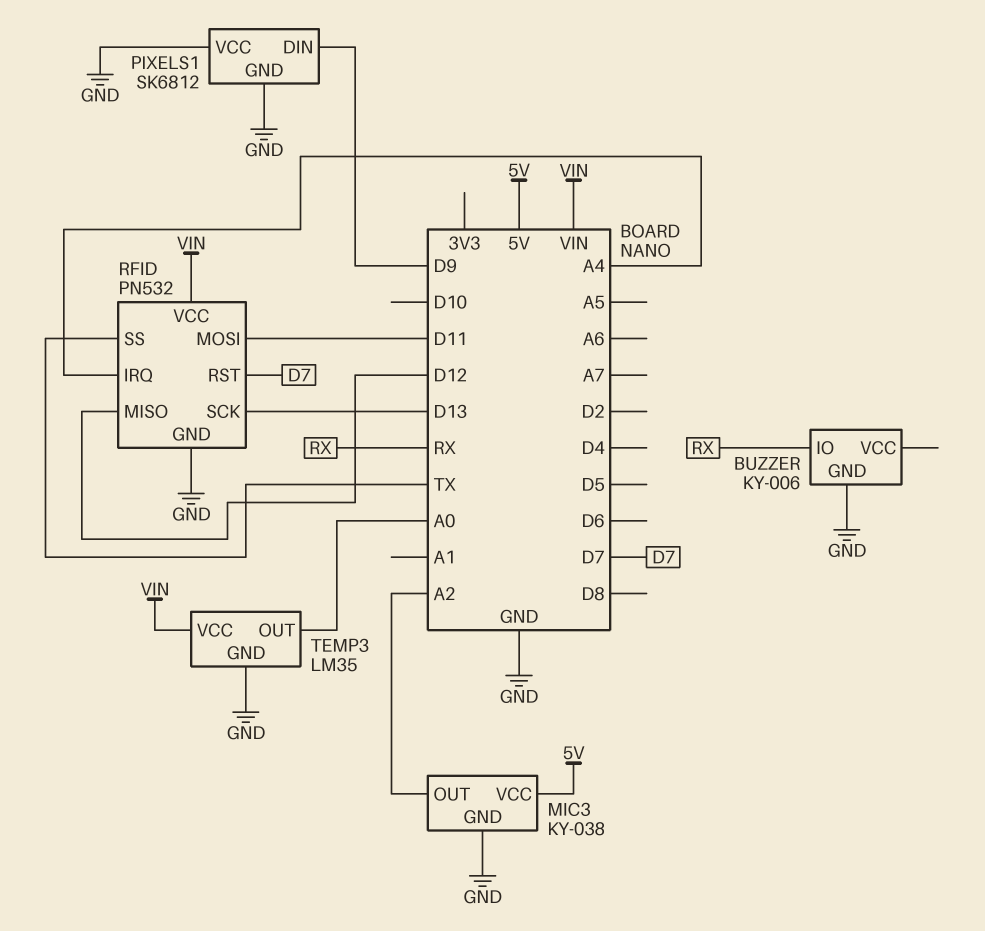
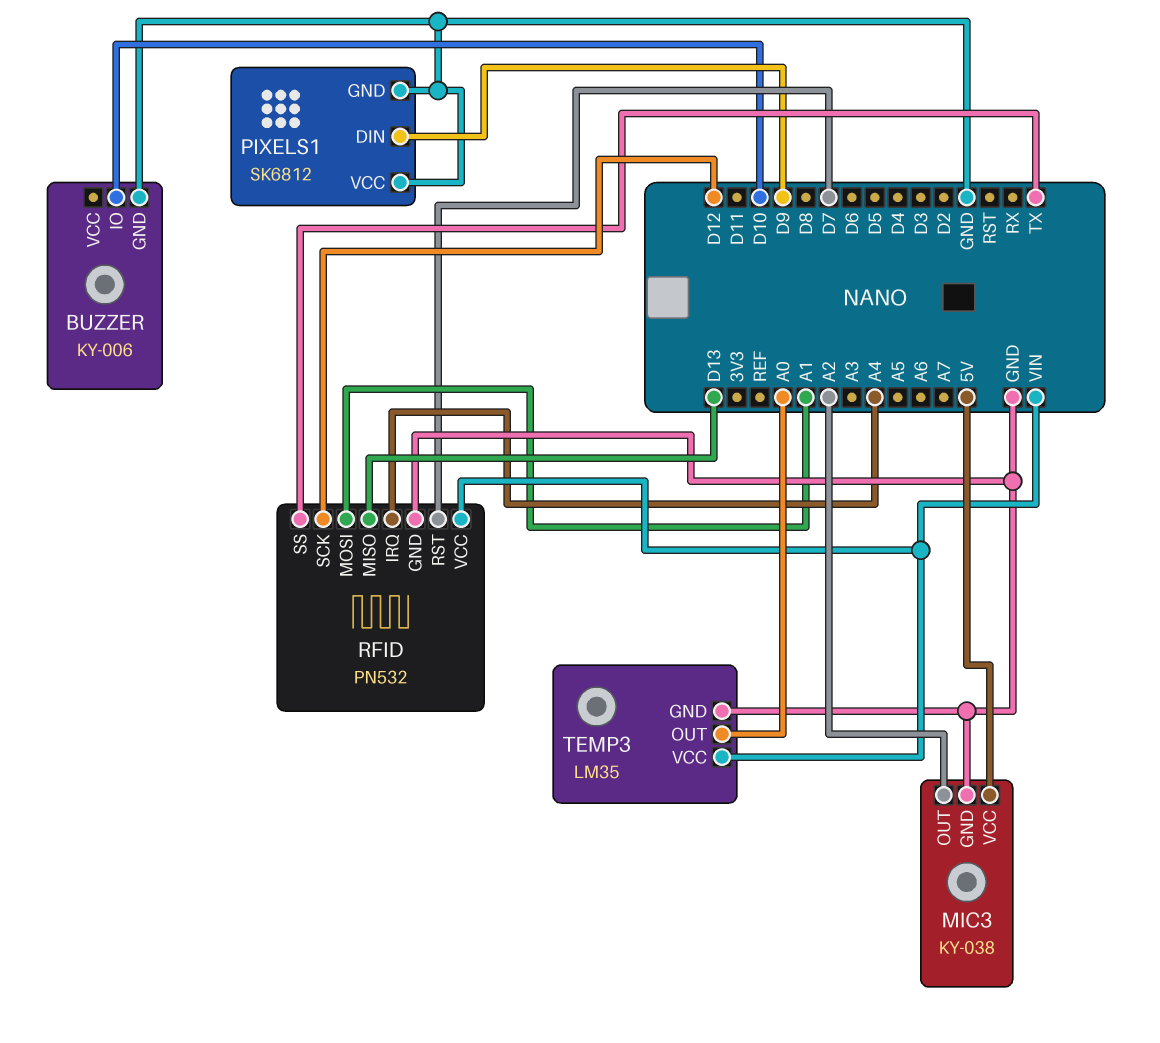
BUZZER pin IO: RX -> D10
RFID pin MISO: D12 -> D13
RFID pin MOSI: D11 -> A1
RFID pin SCK: D13 -> D12

